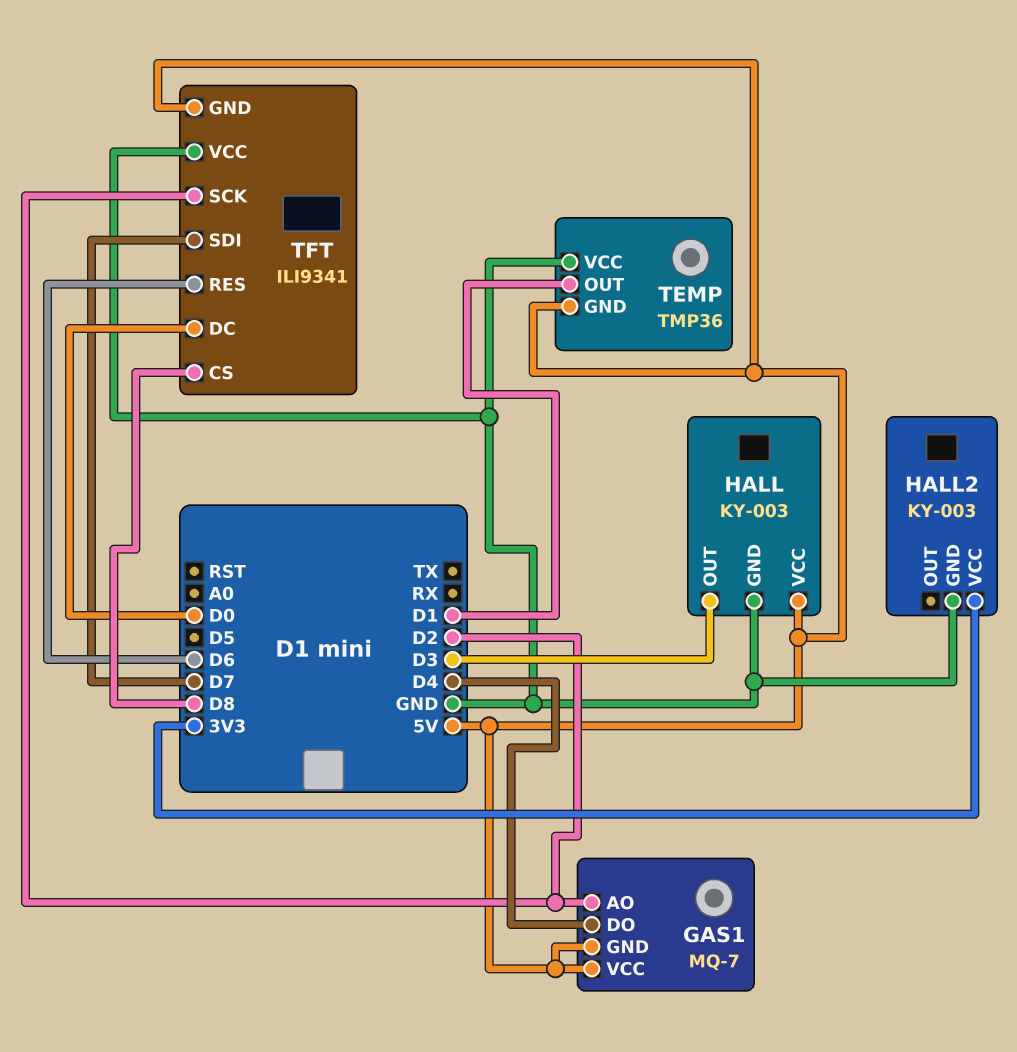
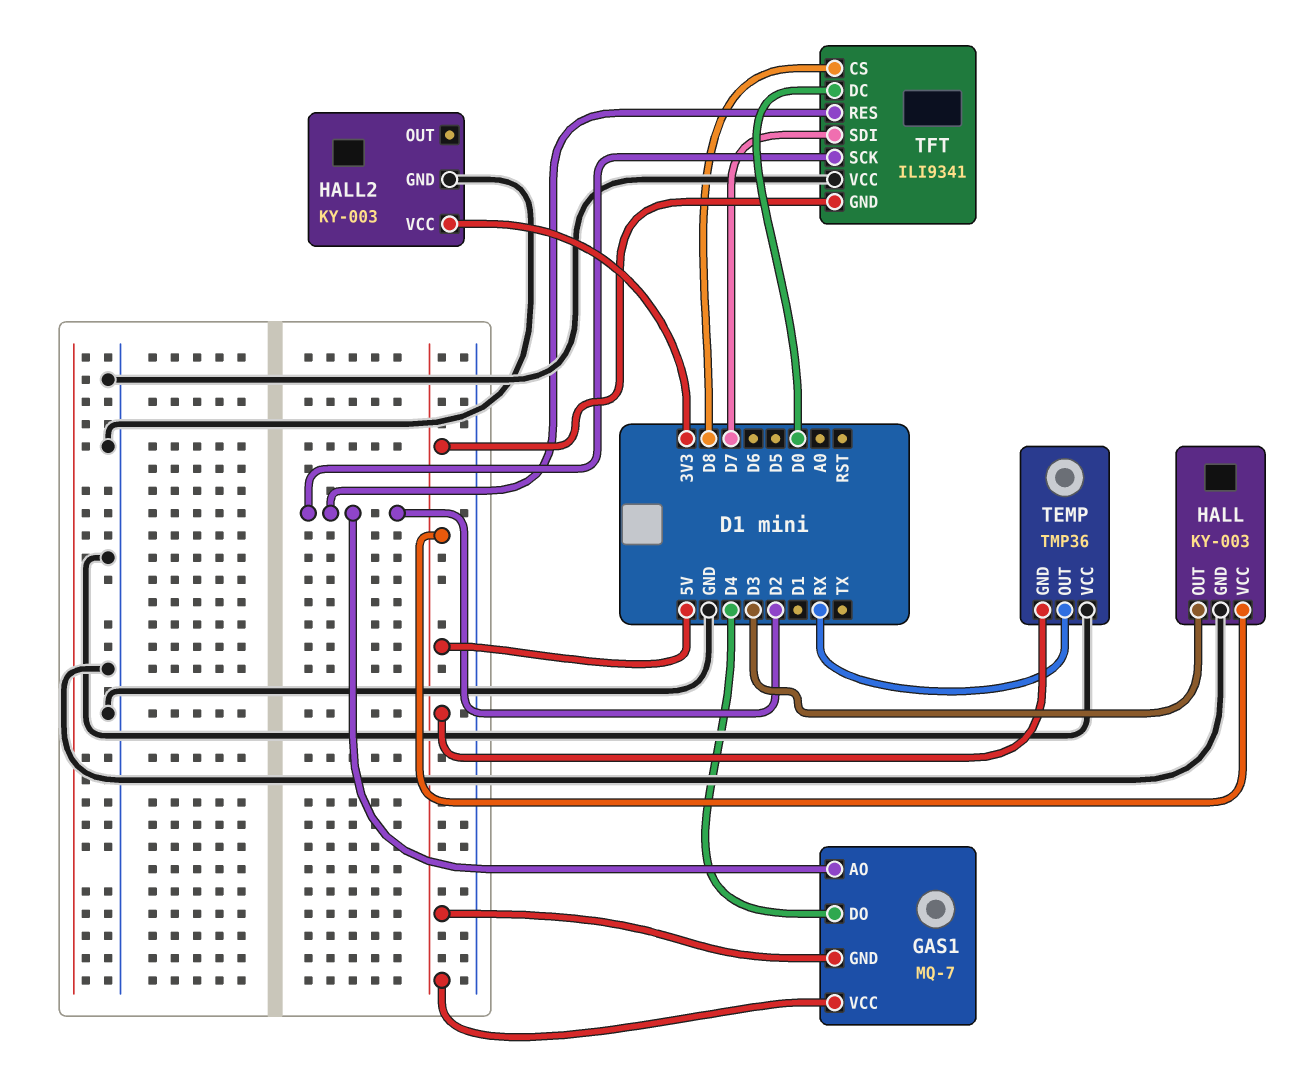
TEMP pin OUT: D1 -> RX
TFT pin RES: D6 -> D2

